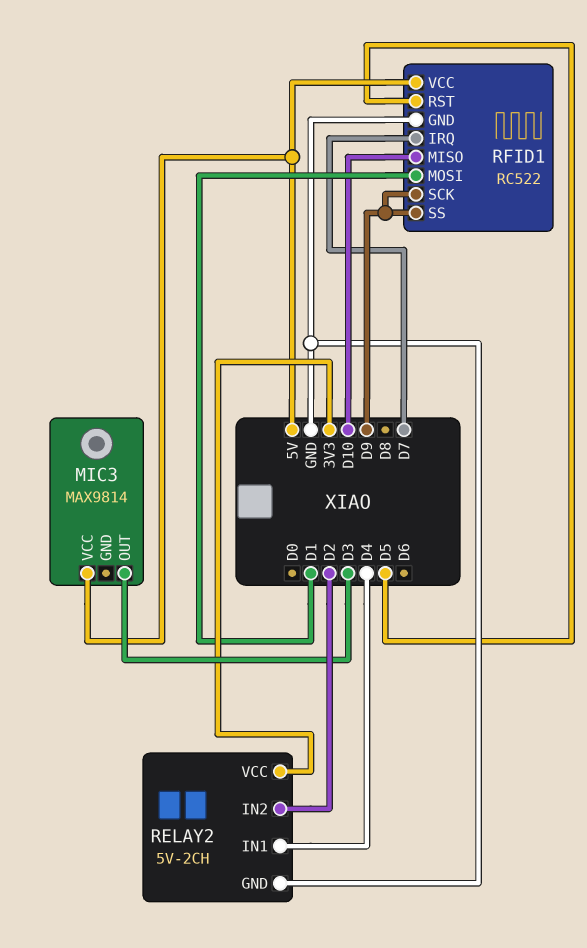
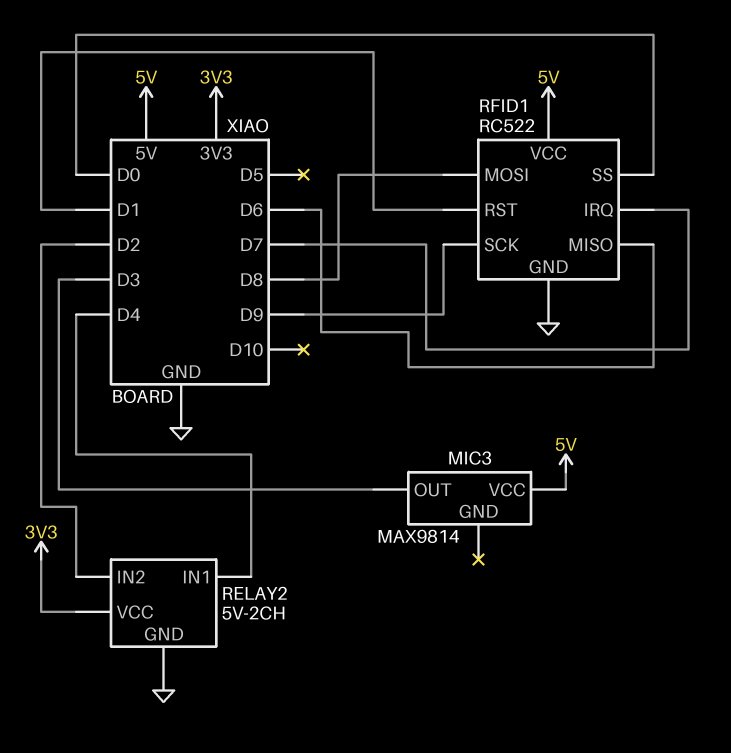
RFID1 pin MISO: D10 -> D6
RFID1 pin MOSI: D1 -> D8
RFID1 pin RST: D5 -> D1
RFID1 pin SS: D9 -> D0

